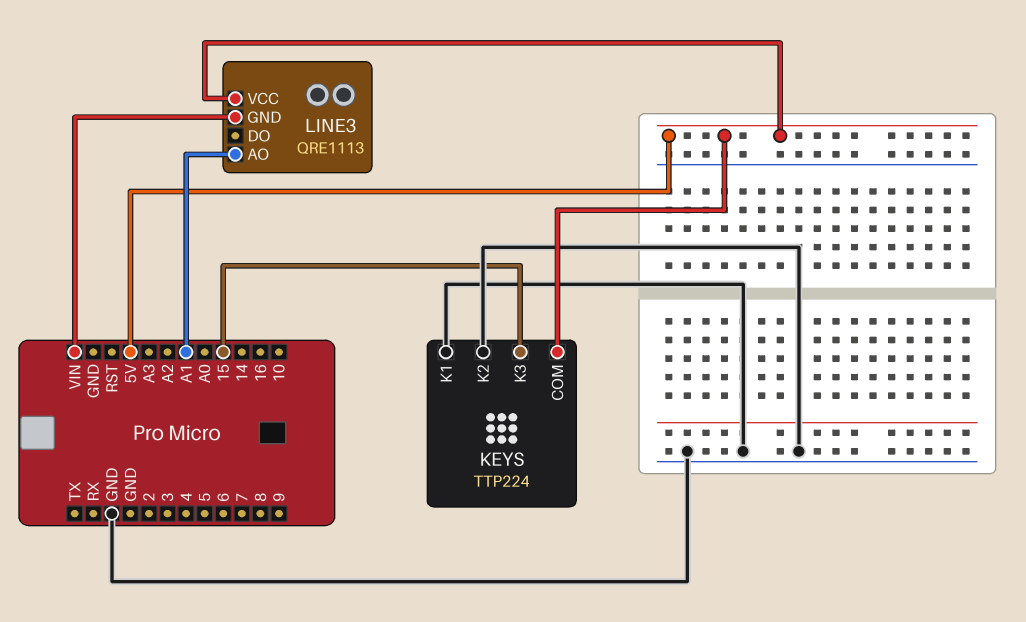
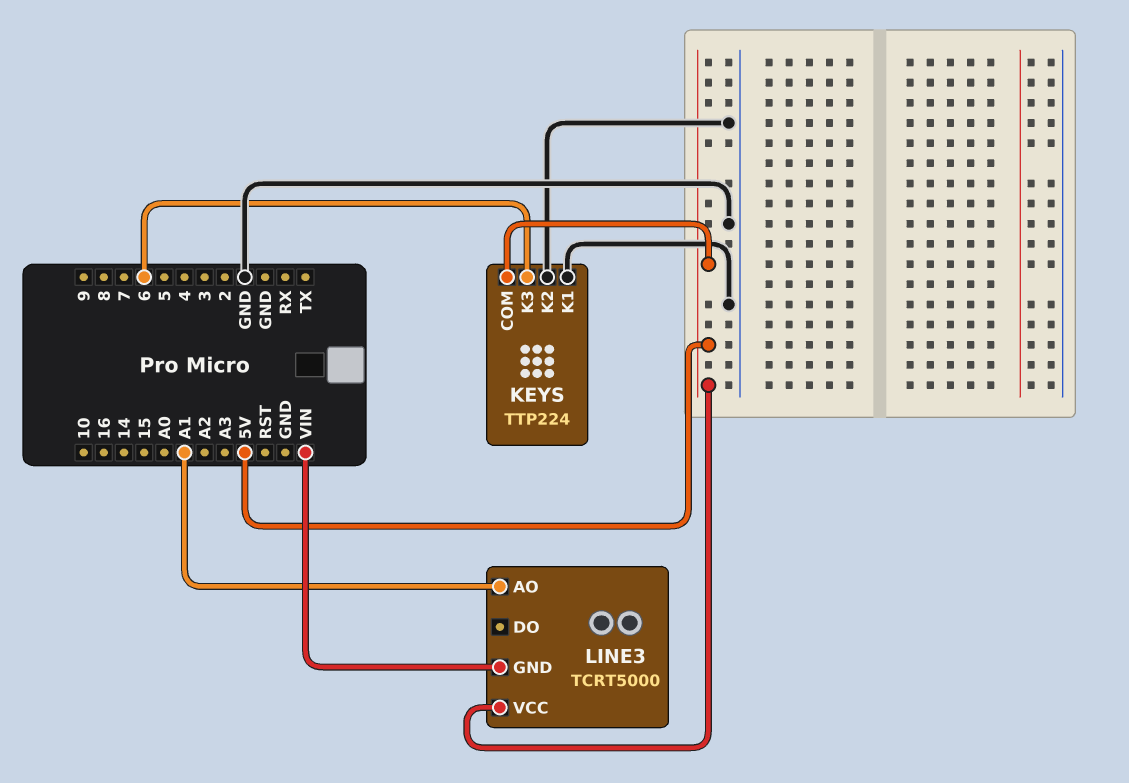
KEYS pin K3: 15 -> 6
LINE3: QRE1113 -> TCRT5000

